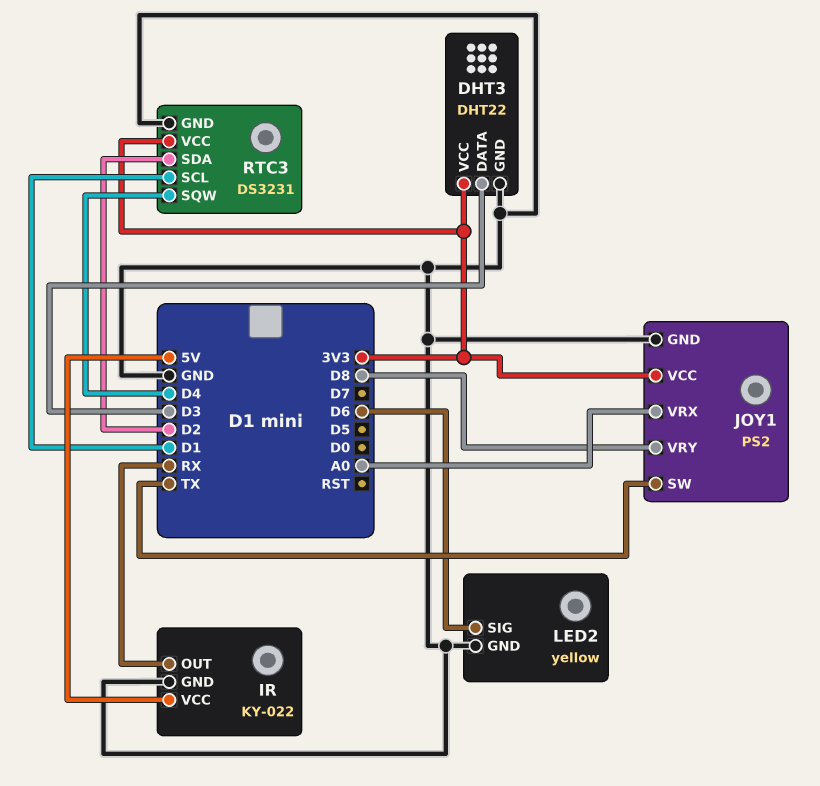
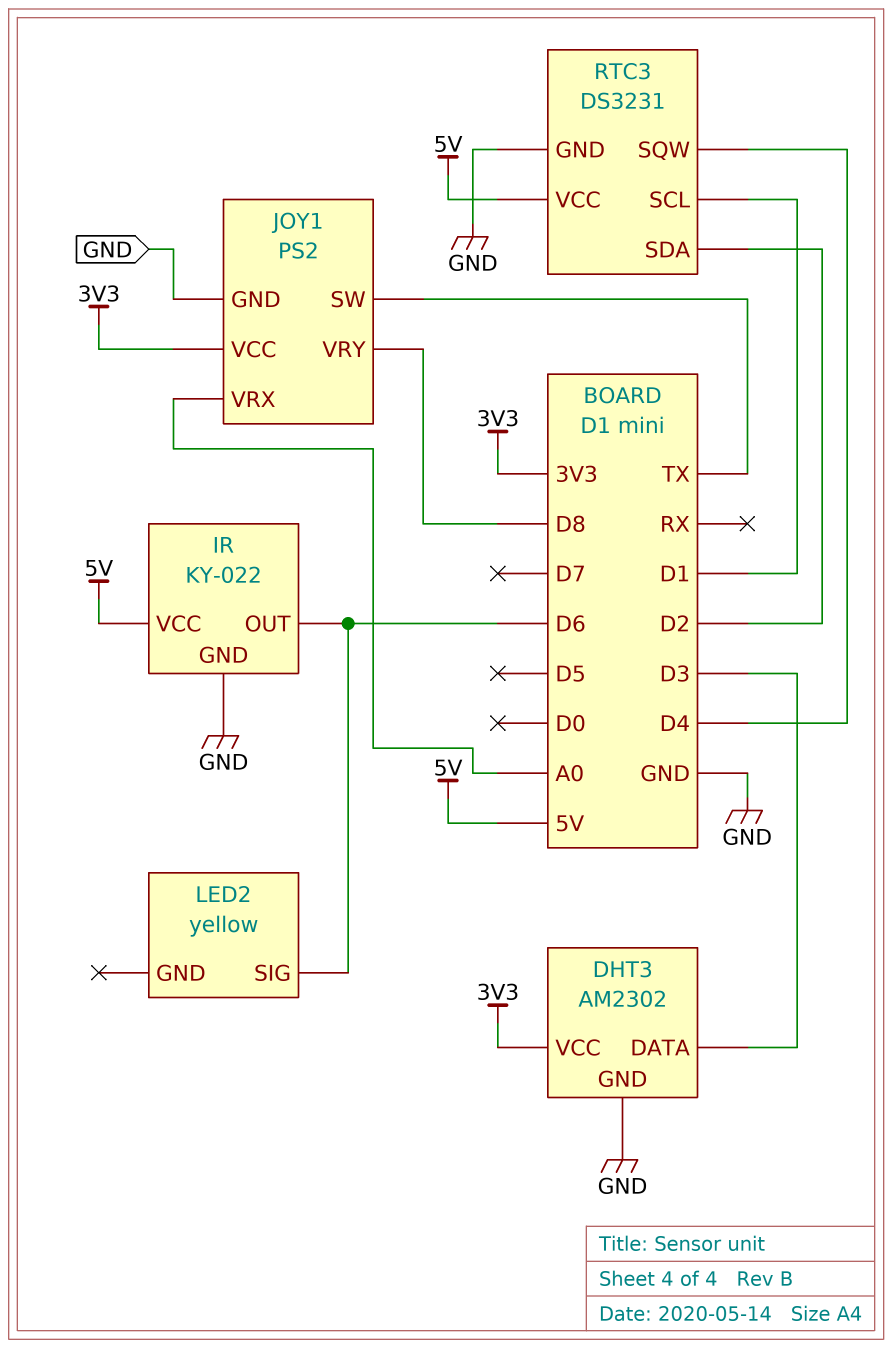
DHT3: DHT22 -> AM2302
IR pin OUT: RX -> D6
LED2 pin GND: GND -> none
RTC3 pin VCC: 3V3 -> 5V

